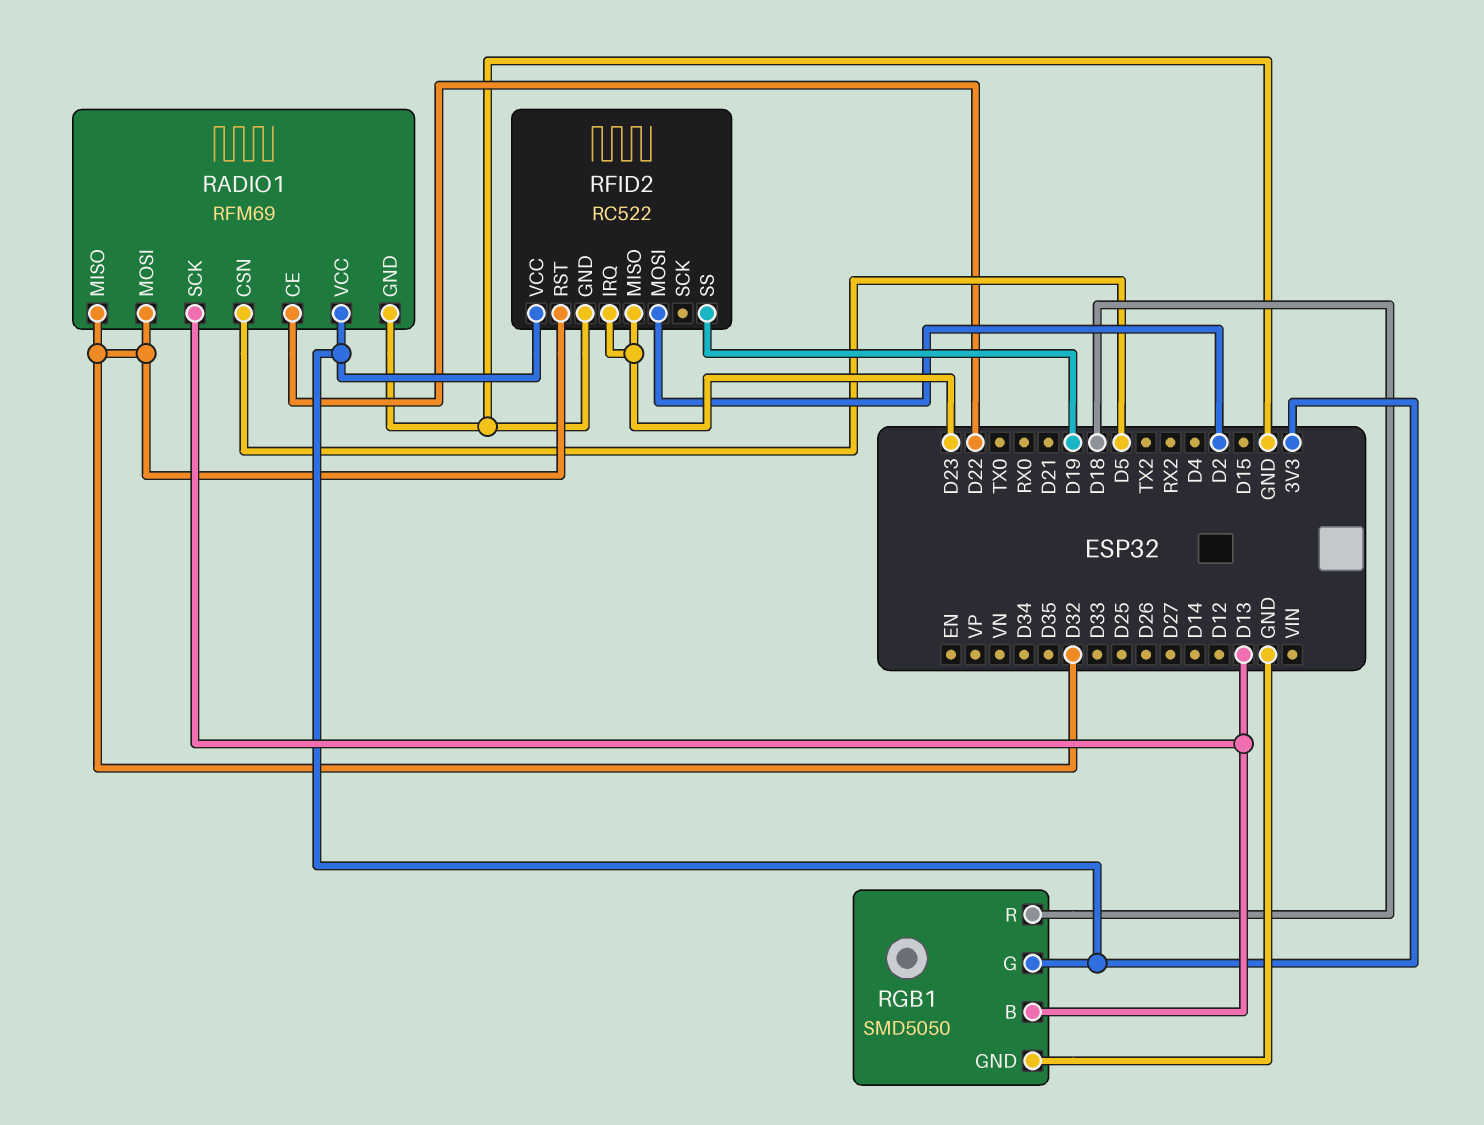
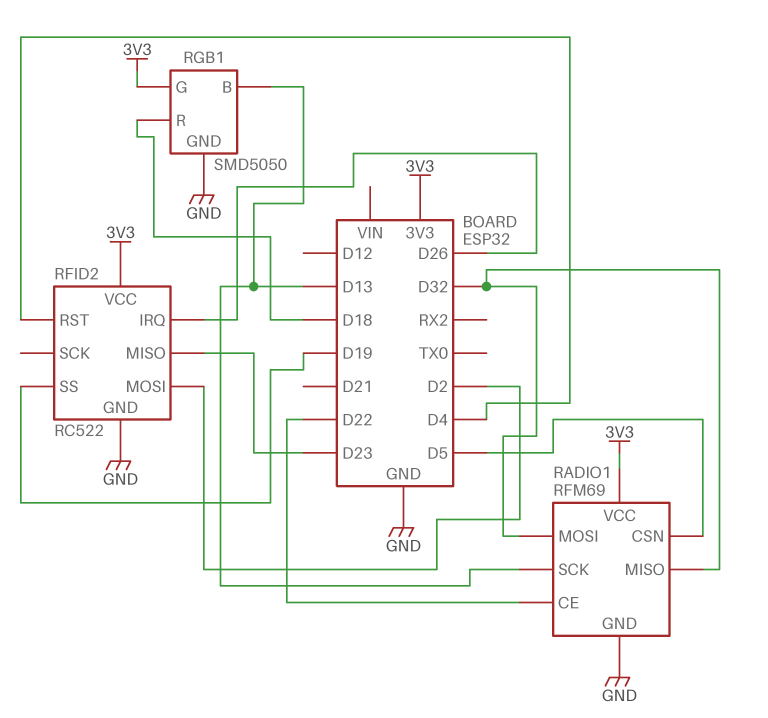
RFID2 pin IRQ: D23 -> D26
RFID2 pin RST: D32 -> D4

